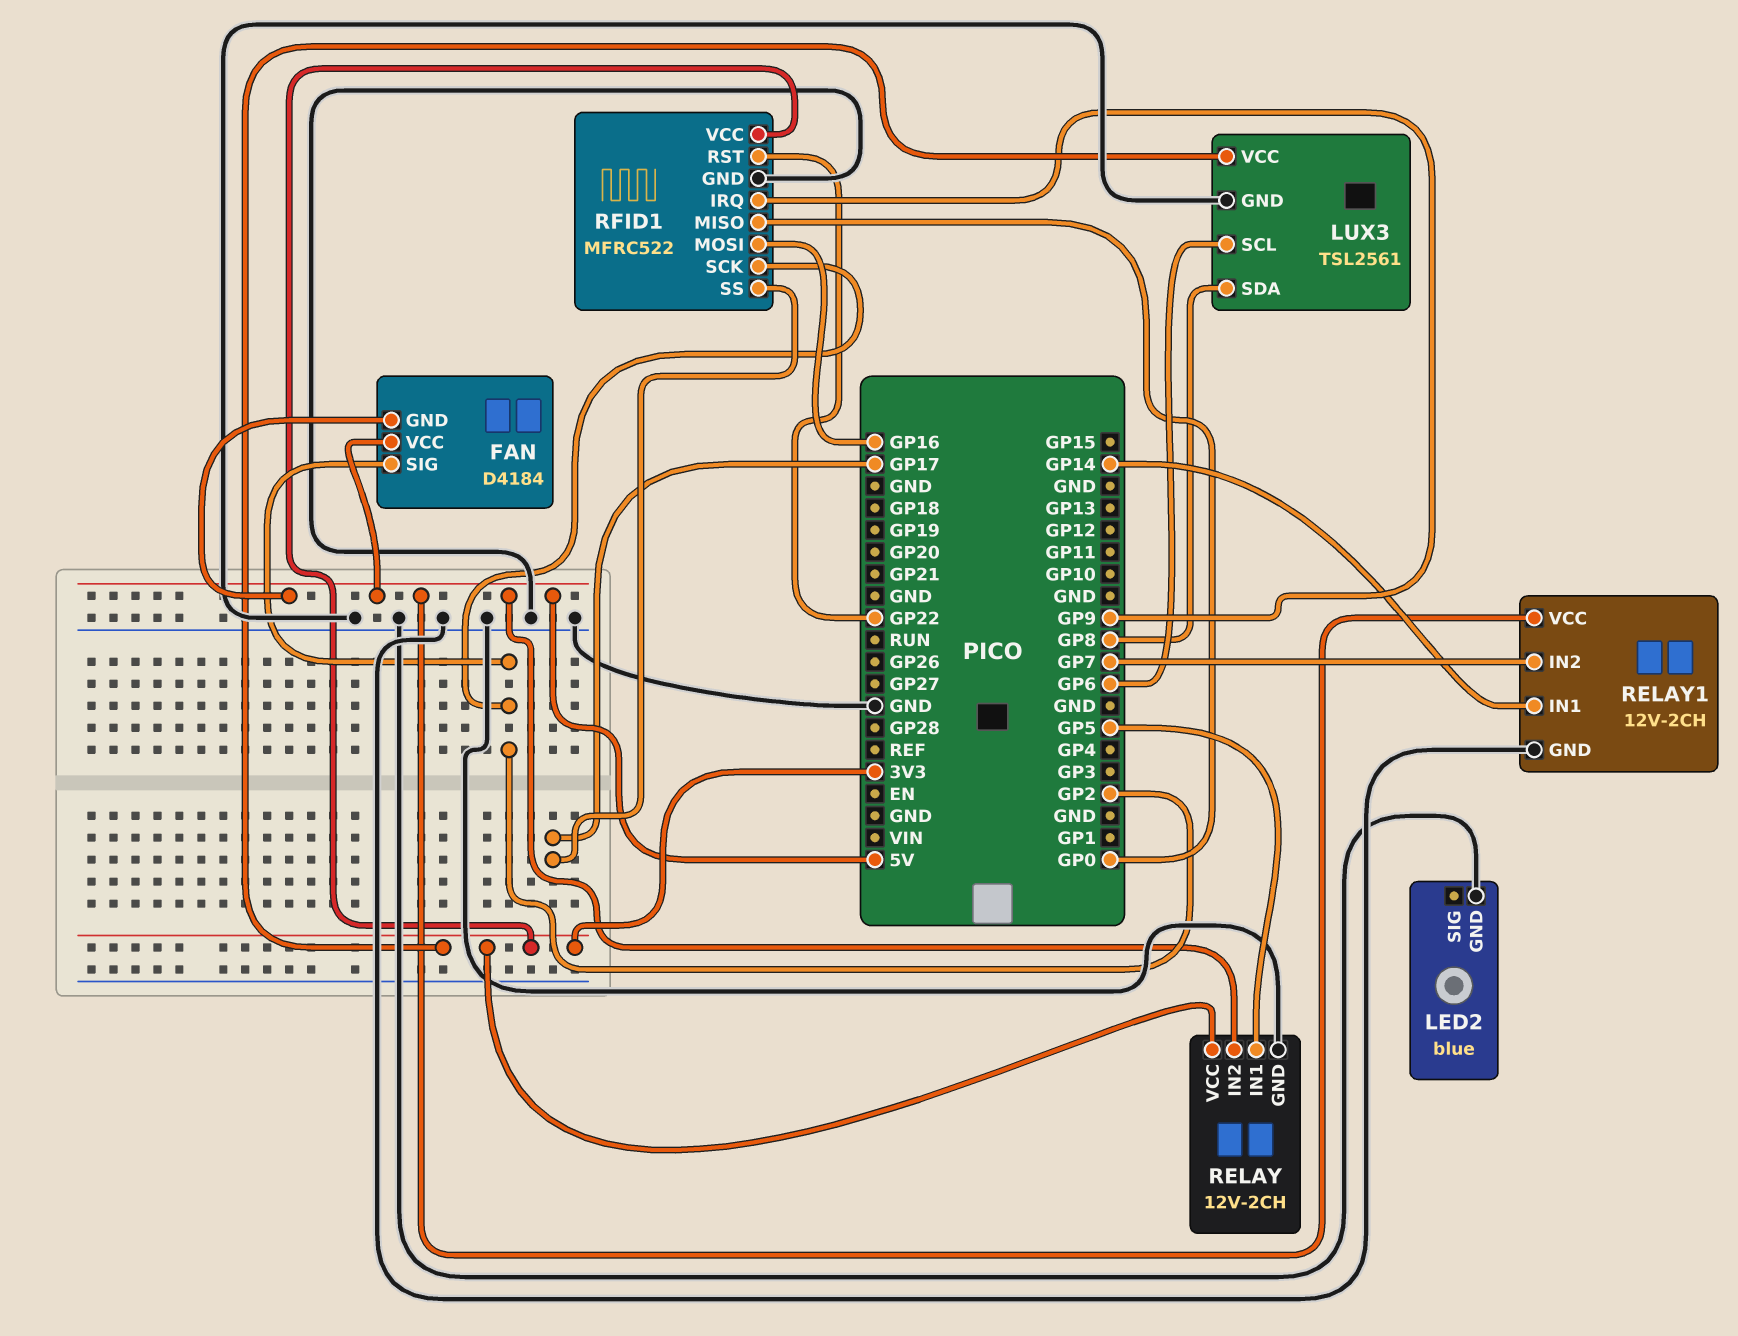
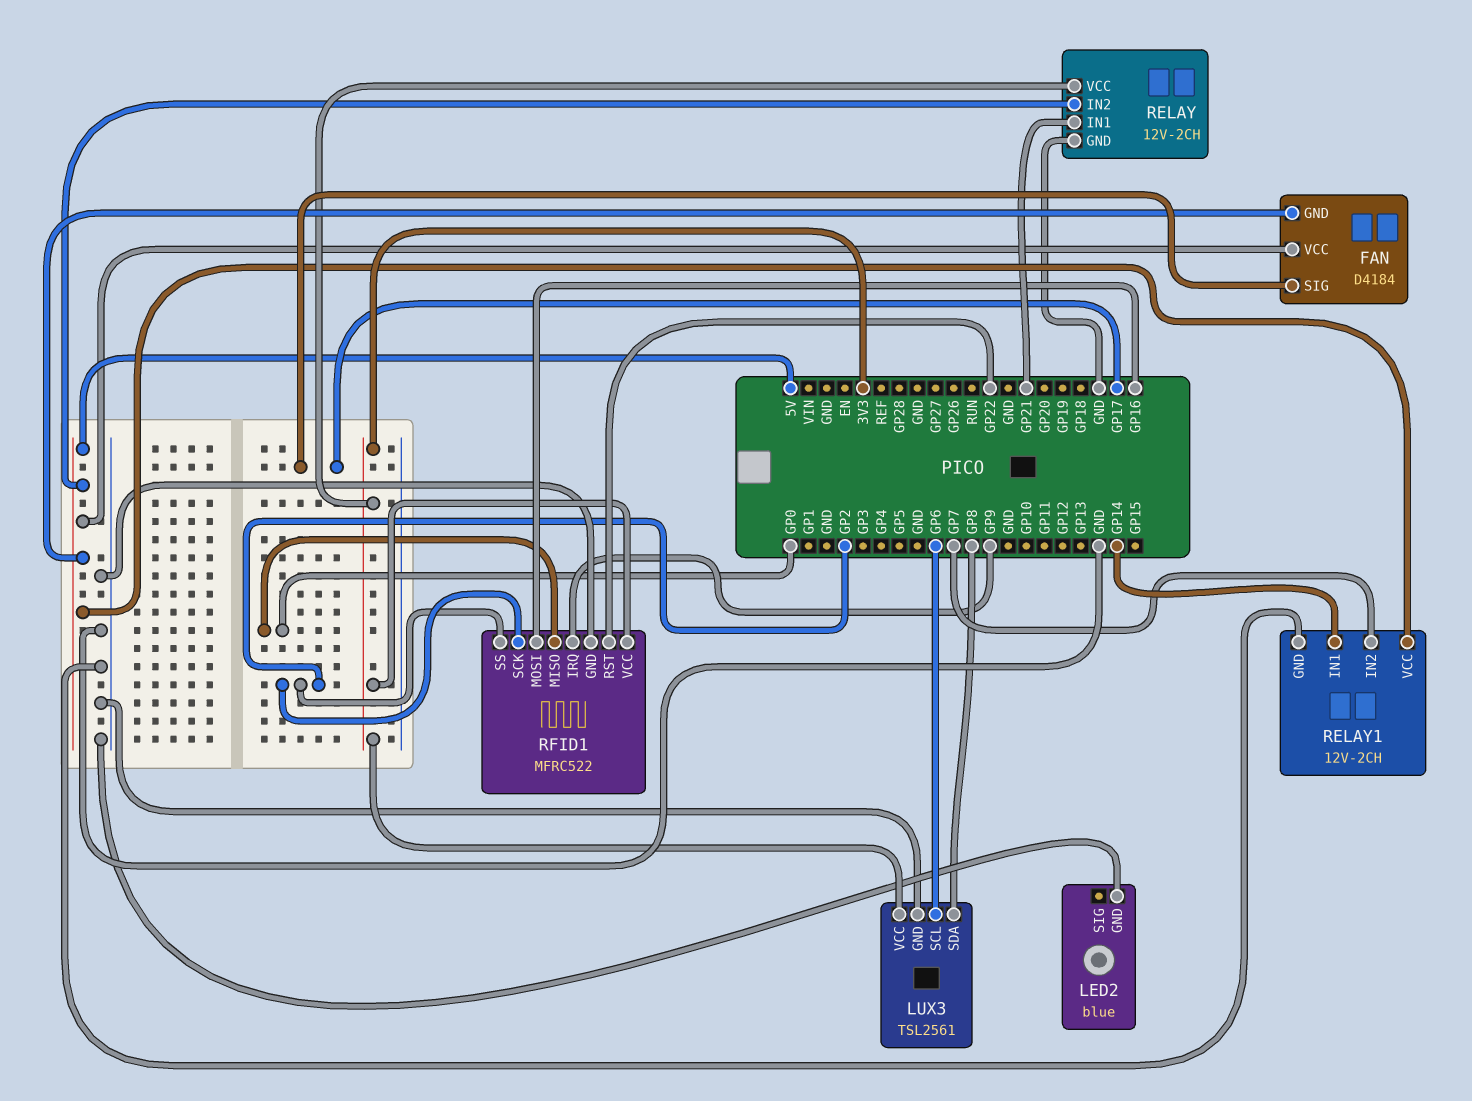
FAN pin SIG: GP2 -> GP17
RELAY pin IN1: GP5 -> GP21
RFID1 pin SS: GP17 -> GP2

